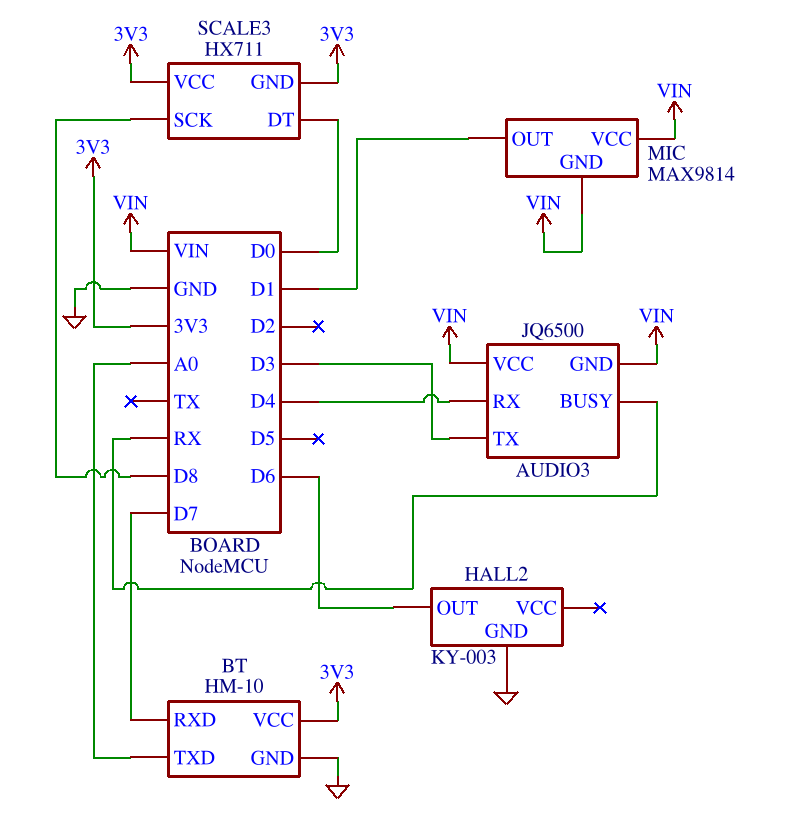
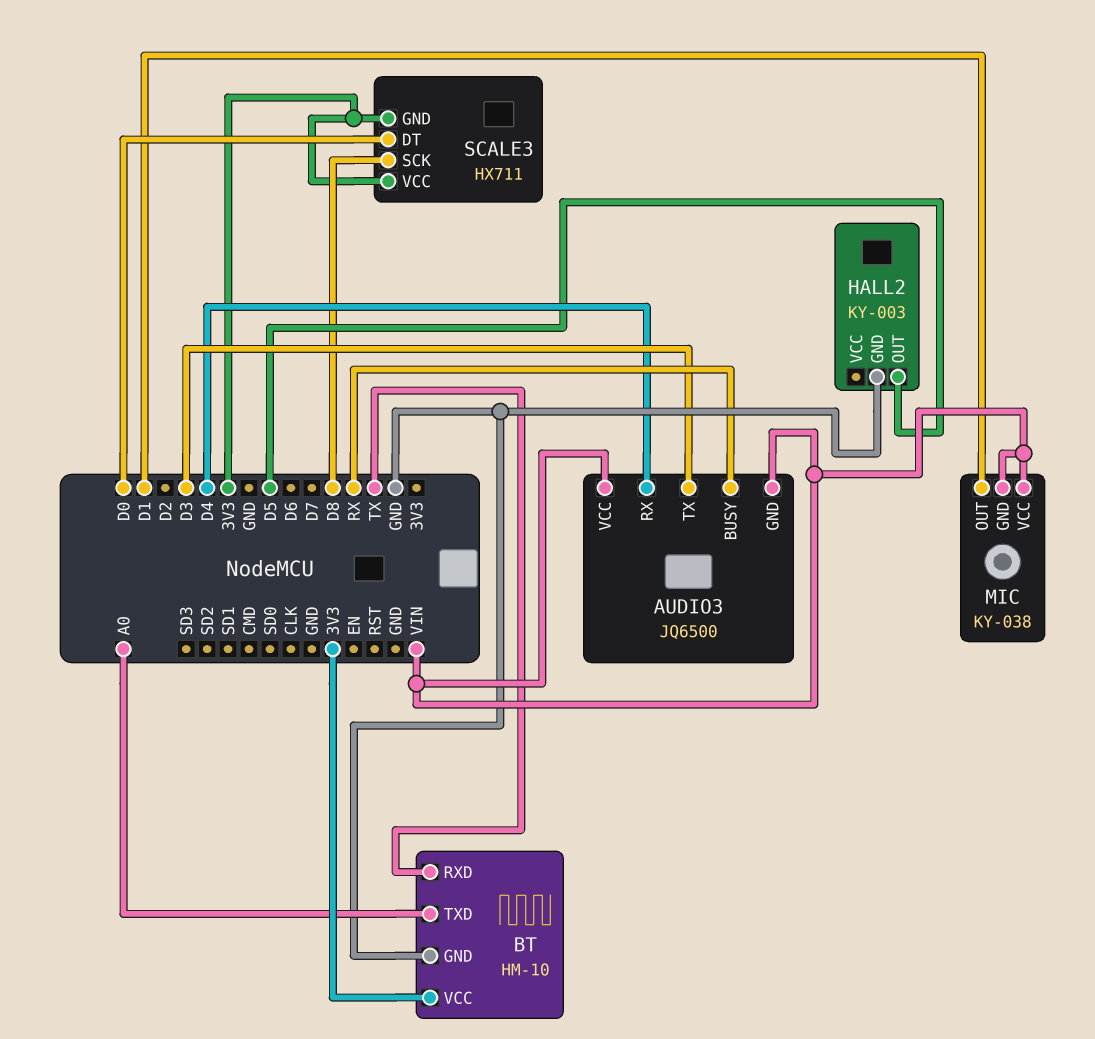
BT pin RXD: D7 -> TX
HALL2 pin OUT: D6 -> D5
MIC: MAX9814 -> KY-038

